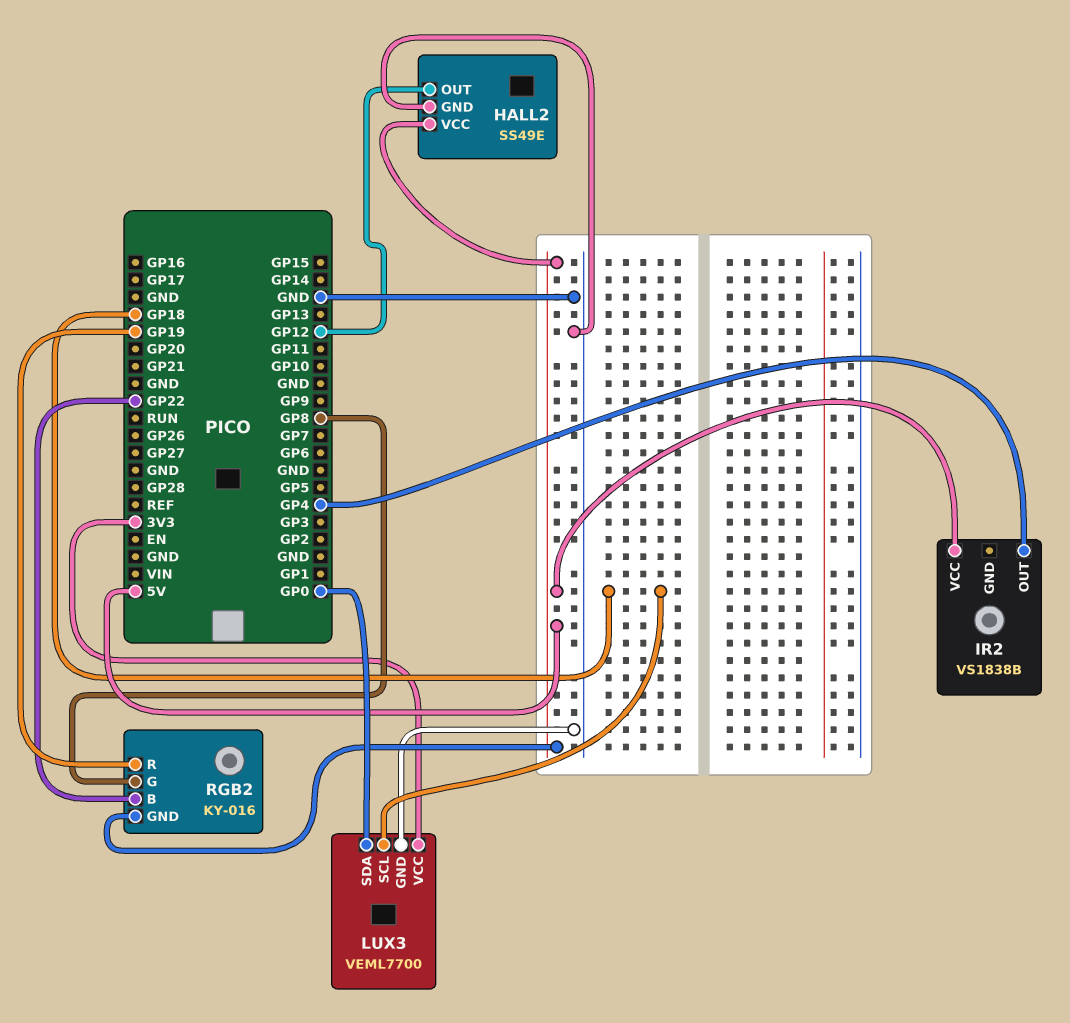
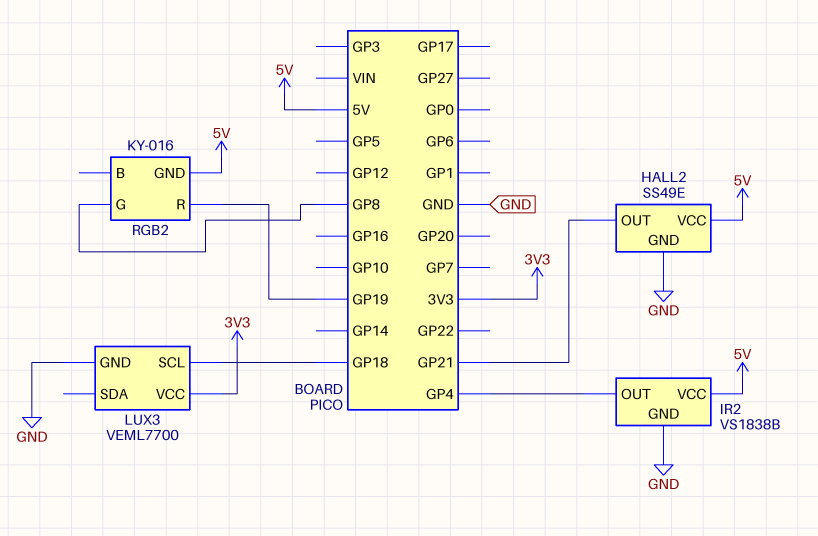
HALL2 pin OUT: GP12 -> GP21
IR2 pin GND: none -> GND
LUX3 pin SDA: GP0 -> none
RGB2 pin B: GP22 -> none

